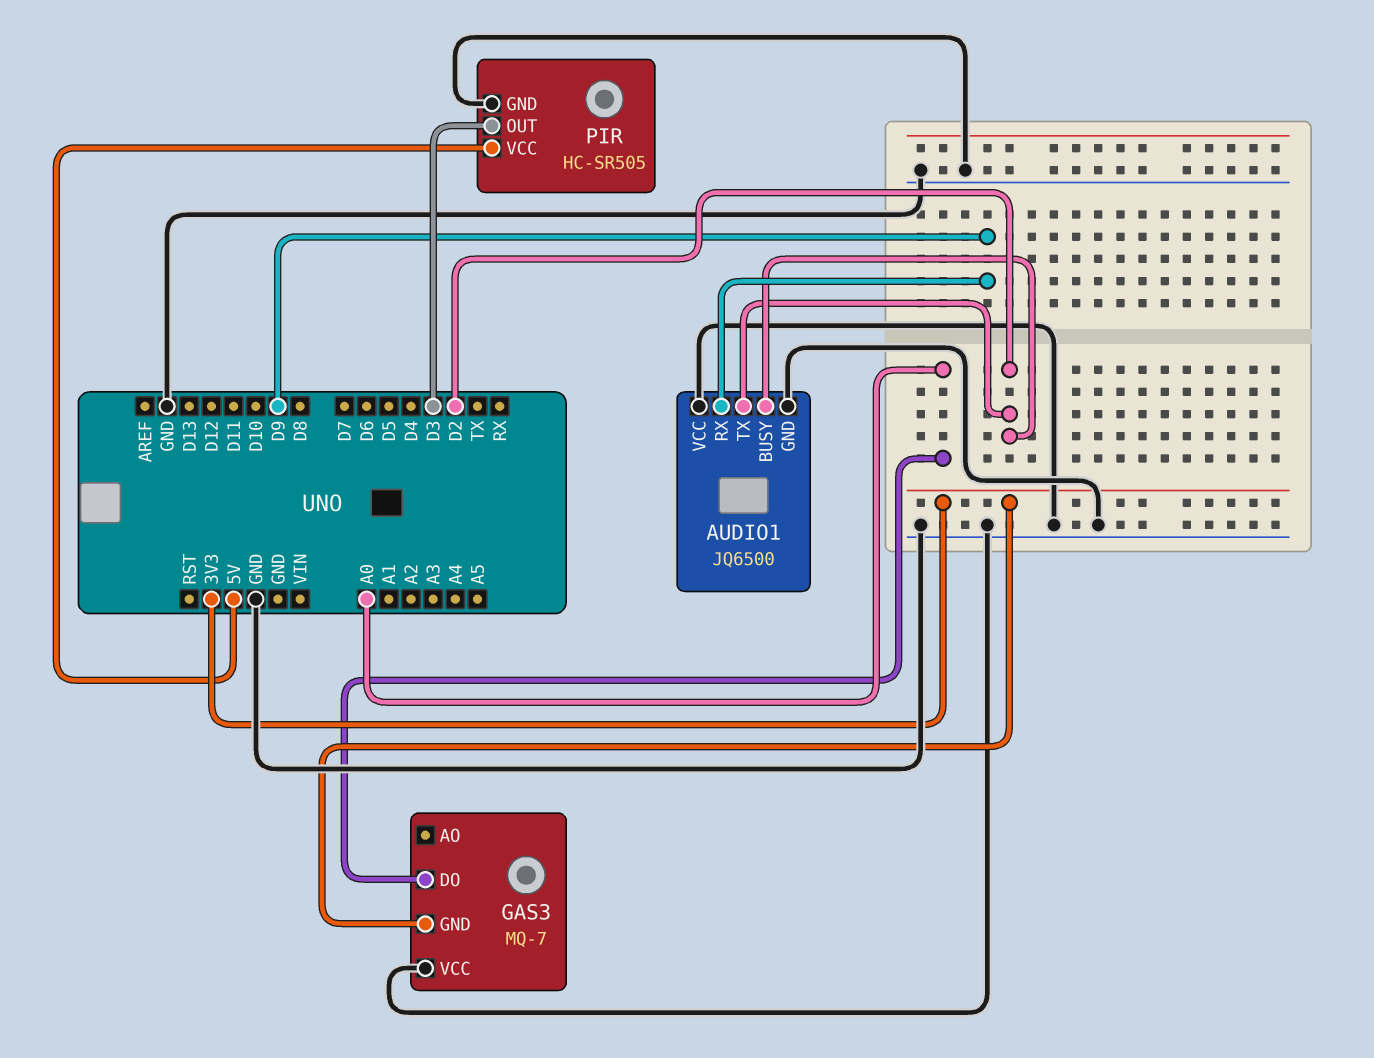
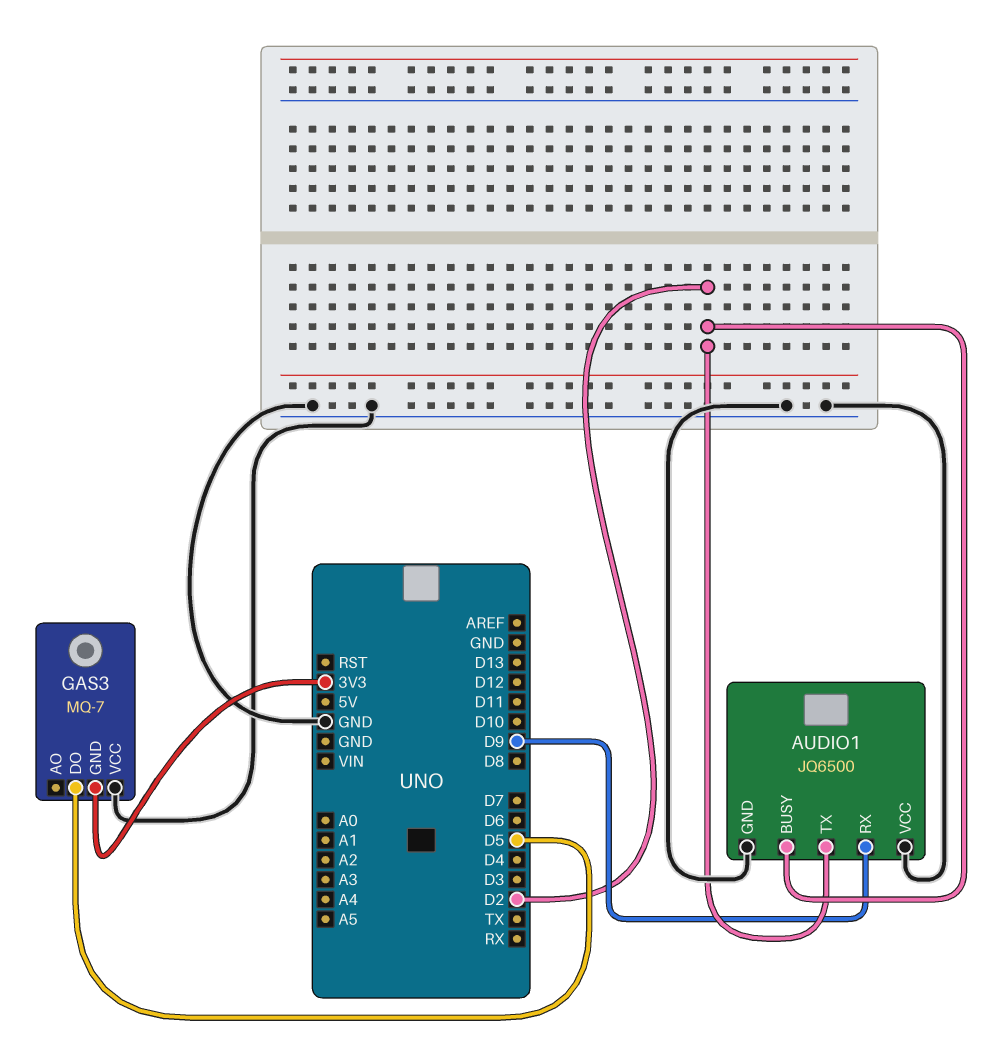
GAS3 pin DO: A0 -> D5
PIR: HC-SR505 -> none
PIR pin GND: GND -> none
PIR pin OUT: D3 -> none
PIR pin VCC: 5V -> none

